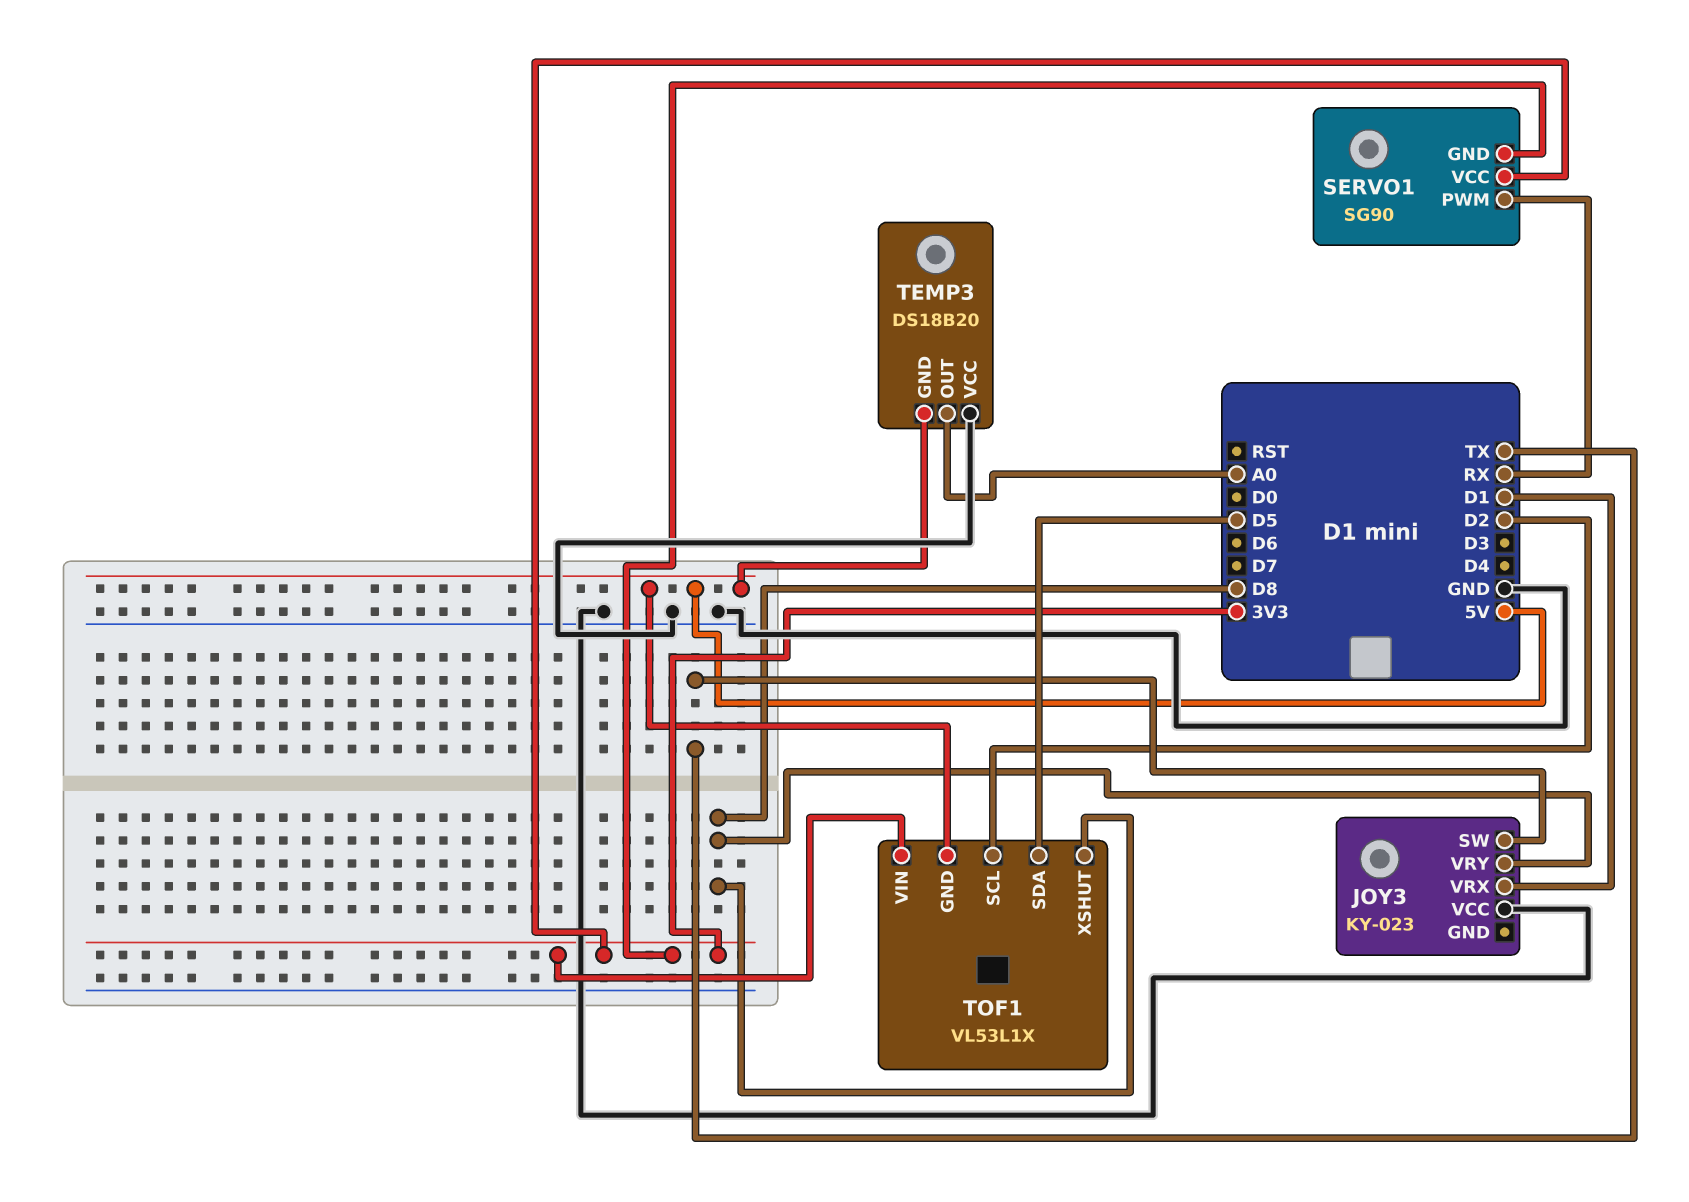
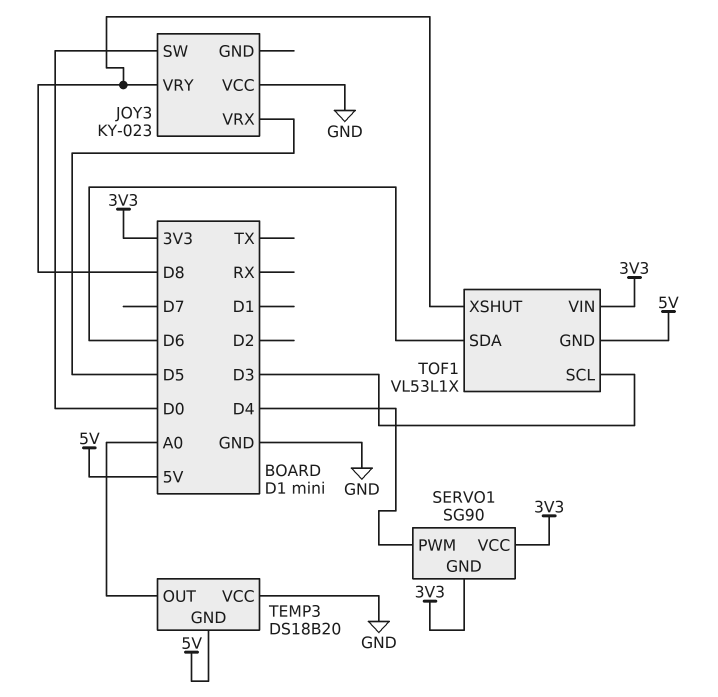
JOY3 pin SW: TX -> D0
JOY3 pin VRX: D1 -> D5
SERVO1 pin PWM: RX -> D4
TOF1 pin SCL: D2 -> D3
TOF1 pin SDA: D5 -> D6

